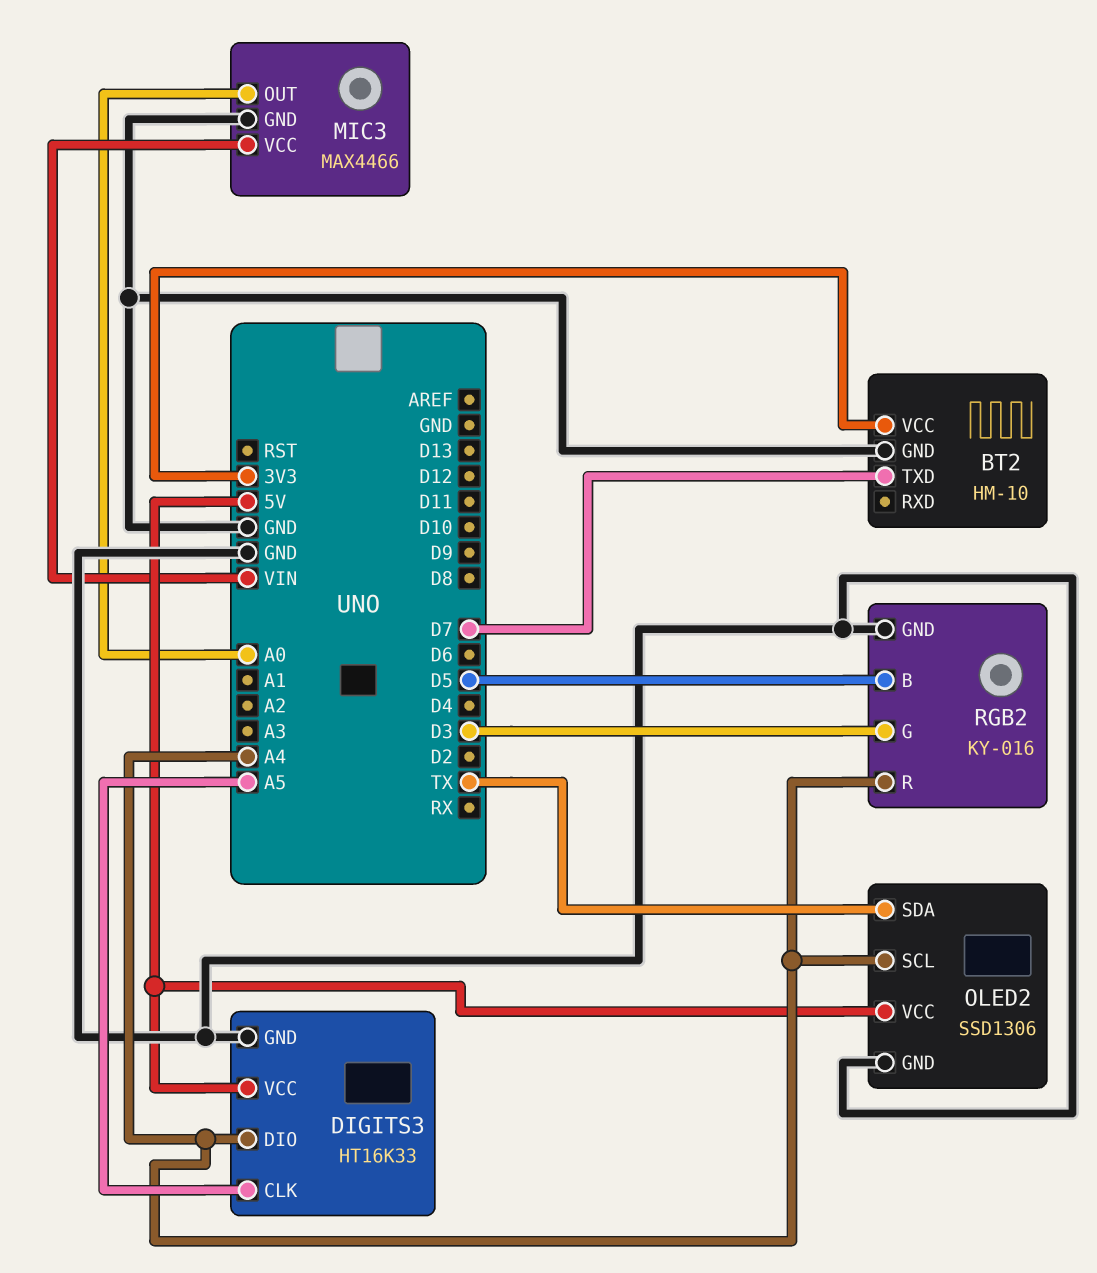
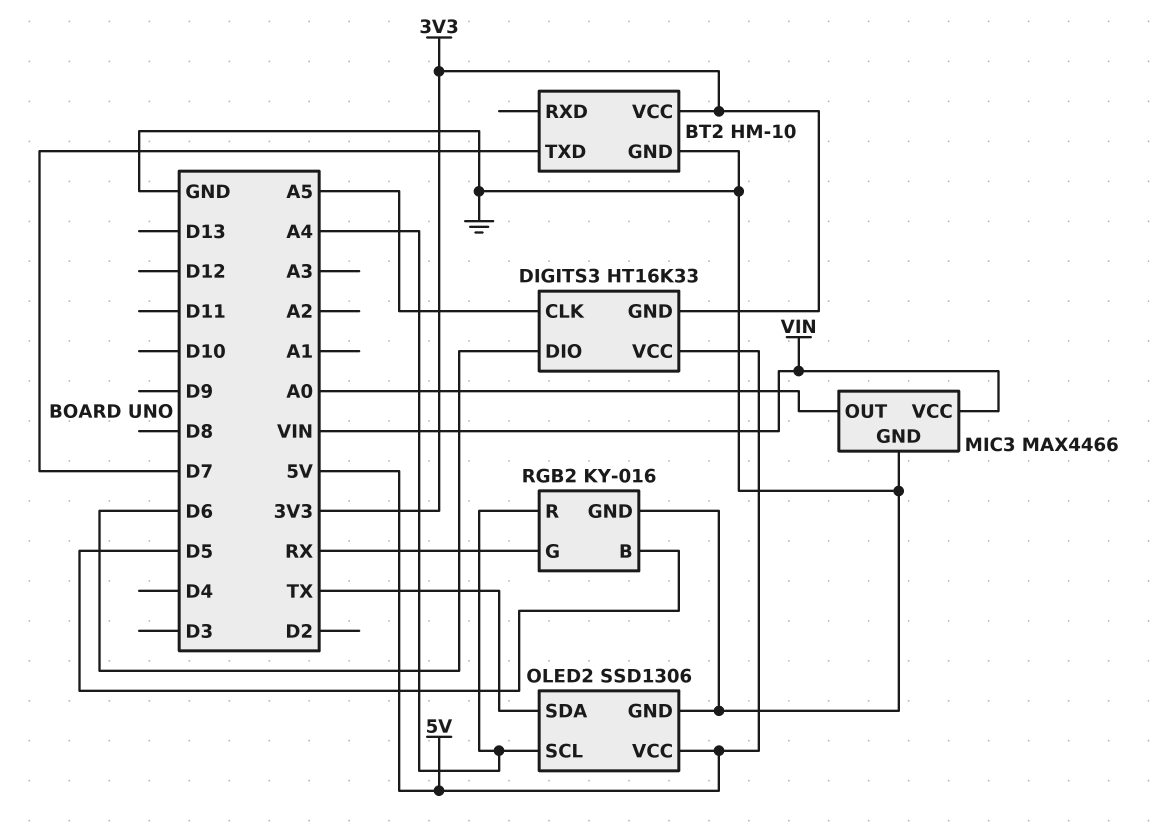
DIGITS3 pin DIO: A4 -> D6
DIGITS3 pin GND: GND -> 3V3
RGB2 pin G: D3 -> RX

